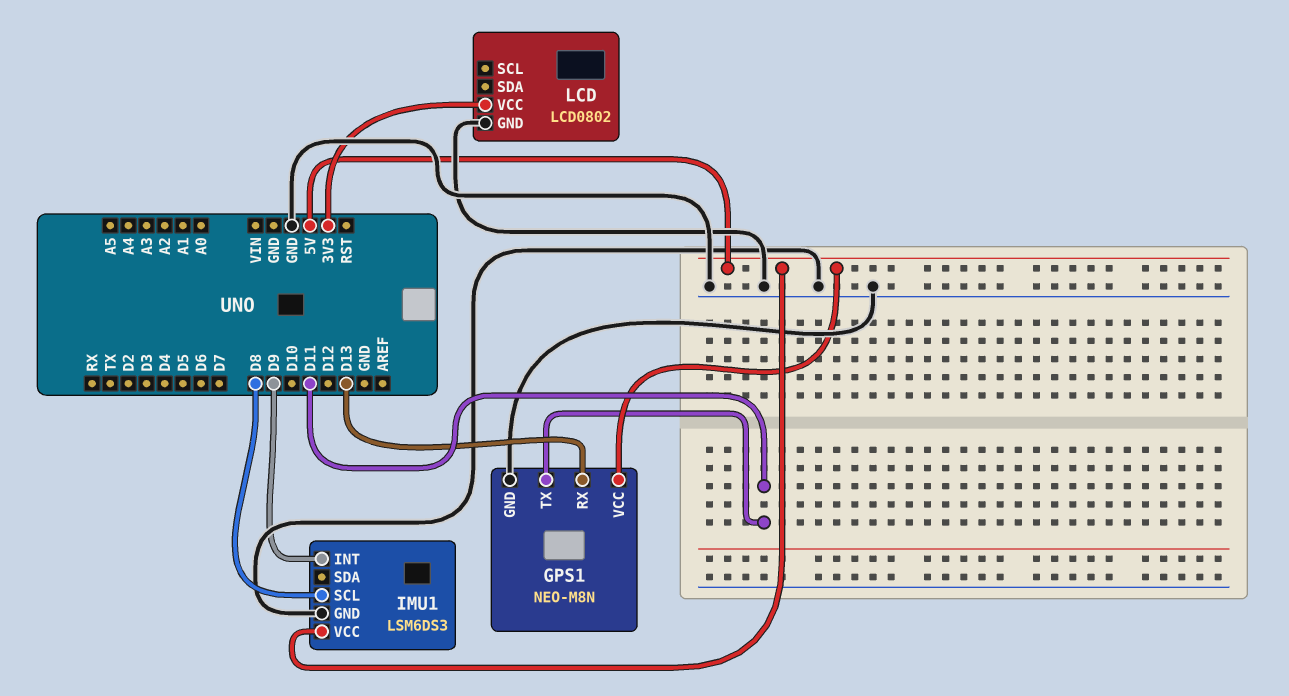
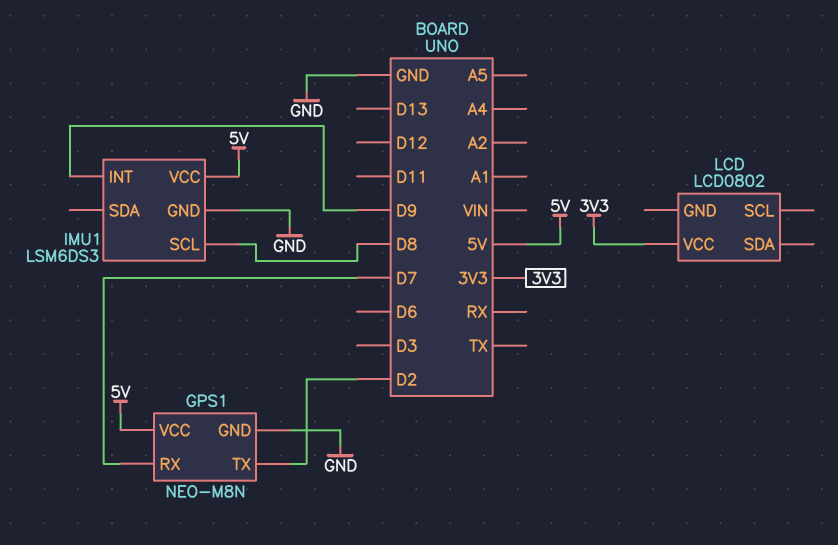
GPS1 pin RX: D13 -> D7
GPS1 pin TX: D11 -> D2
LCD pin GND: GND -> none

